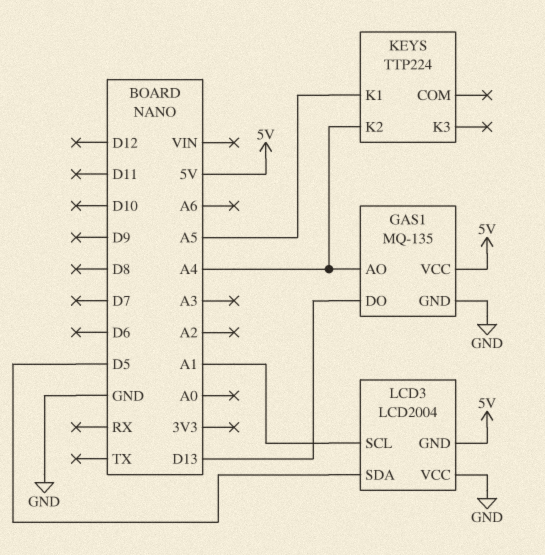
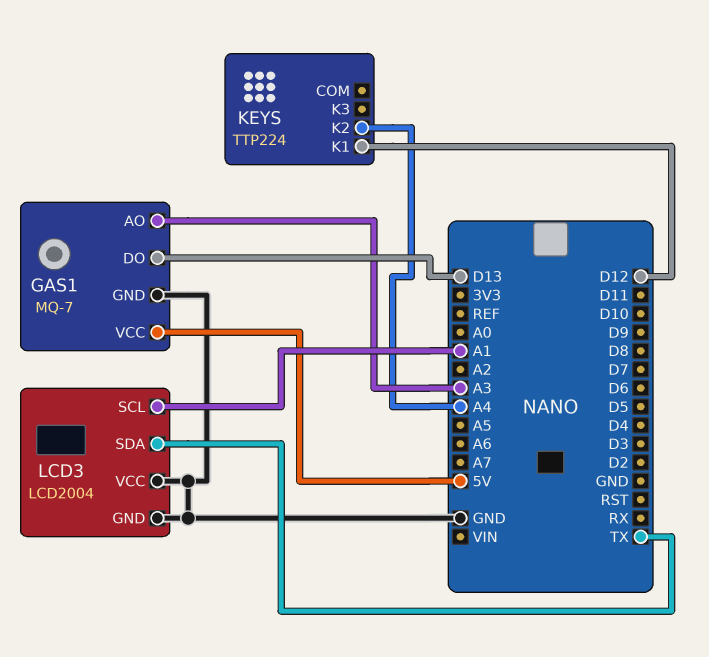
GAS1: MQ-135 -> MQ-7
GAS1 pin AO: A4 -> A3
KEYS pin K1: A5 -> D12
LCD3 pin GND: 5V -> GND
LCD3 pin SDA: D5 -> TX

